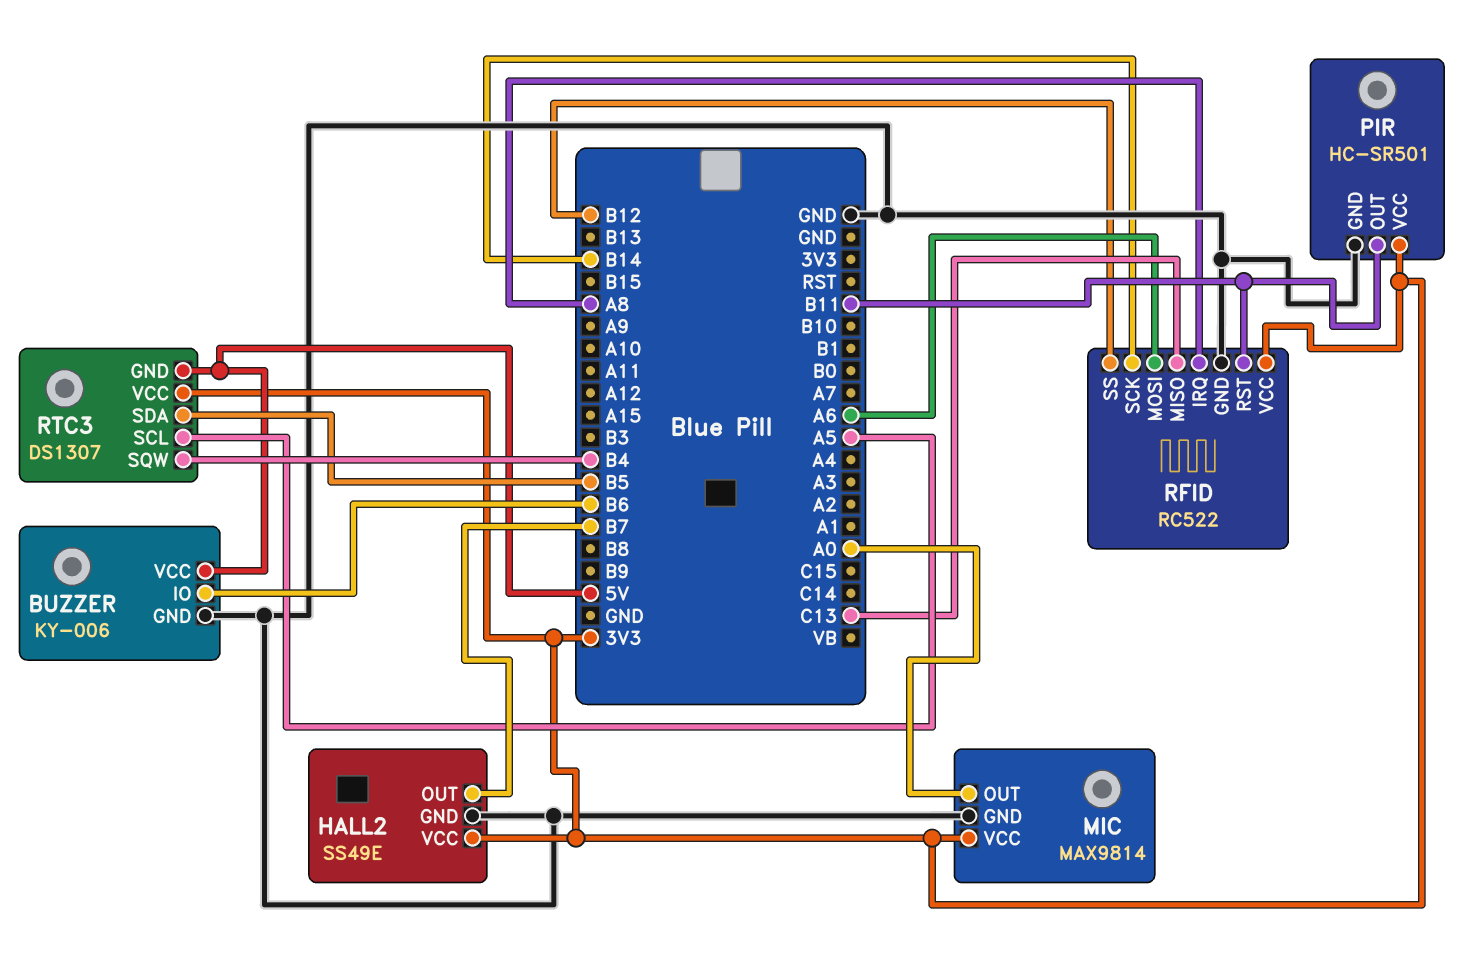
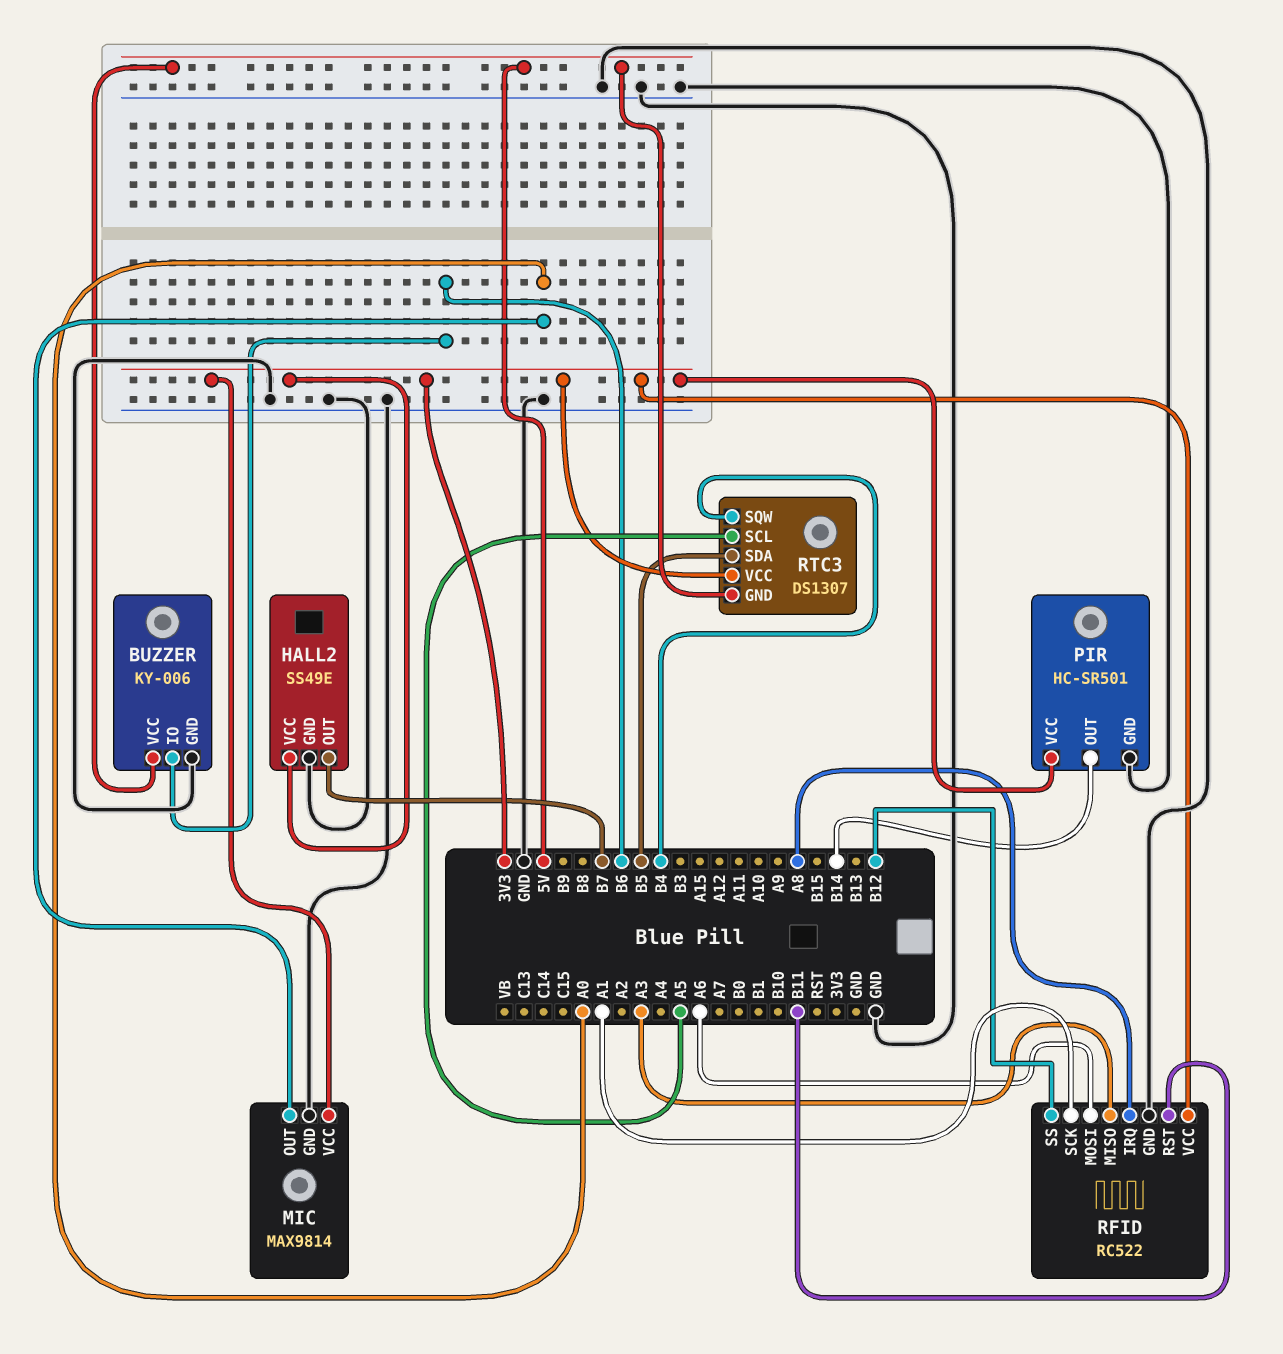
PIR pin OUT: B11 -> B14
RFID pin MISO: C13 -> A3
RFID pin SCK: B14 -> A1

